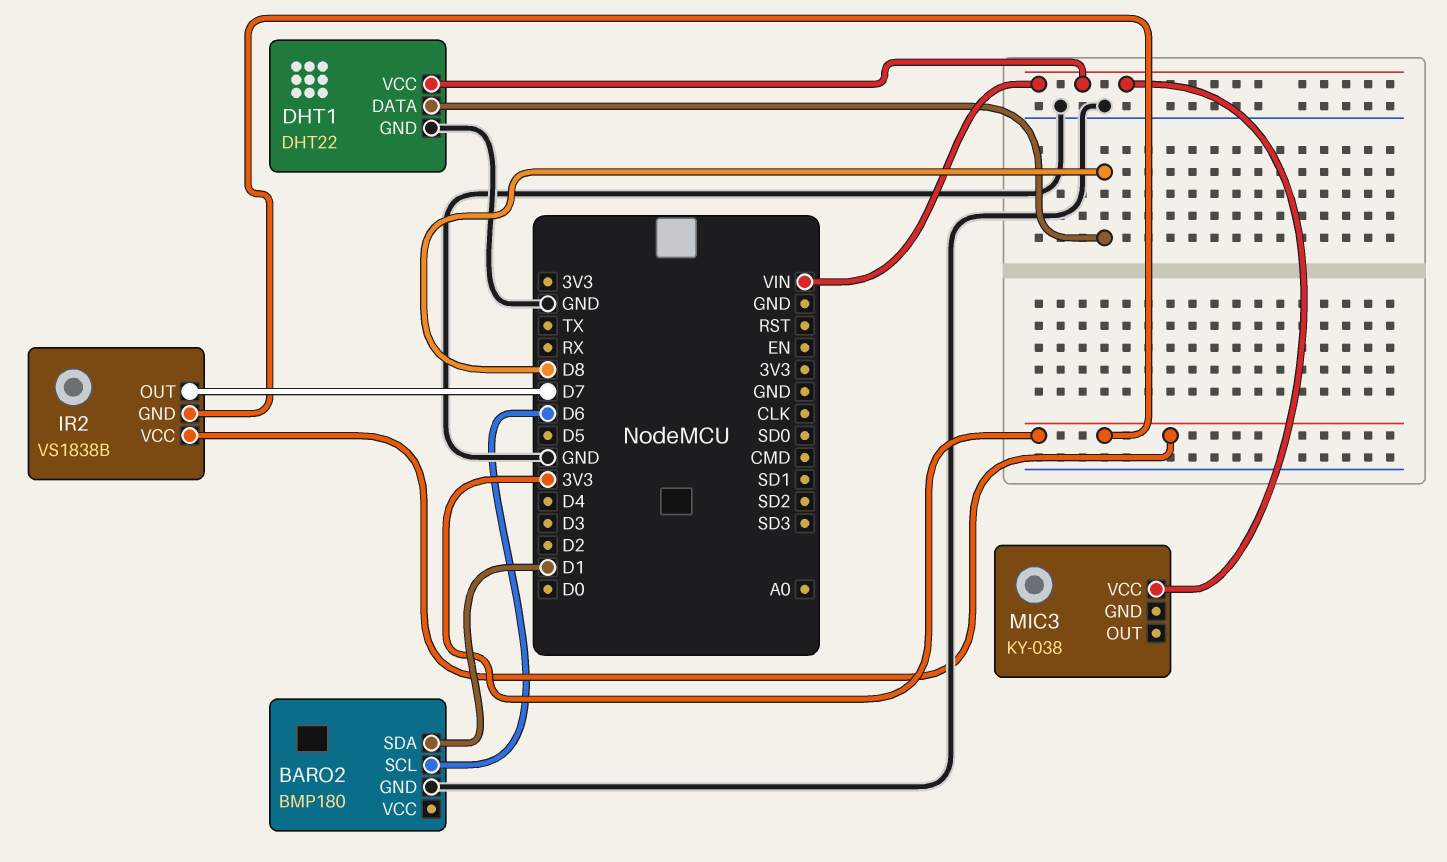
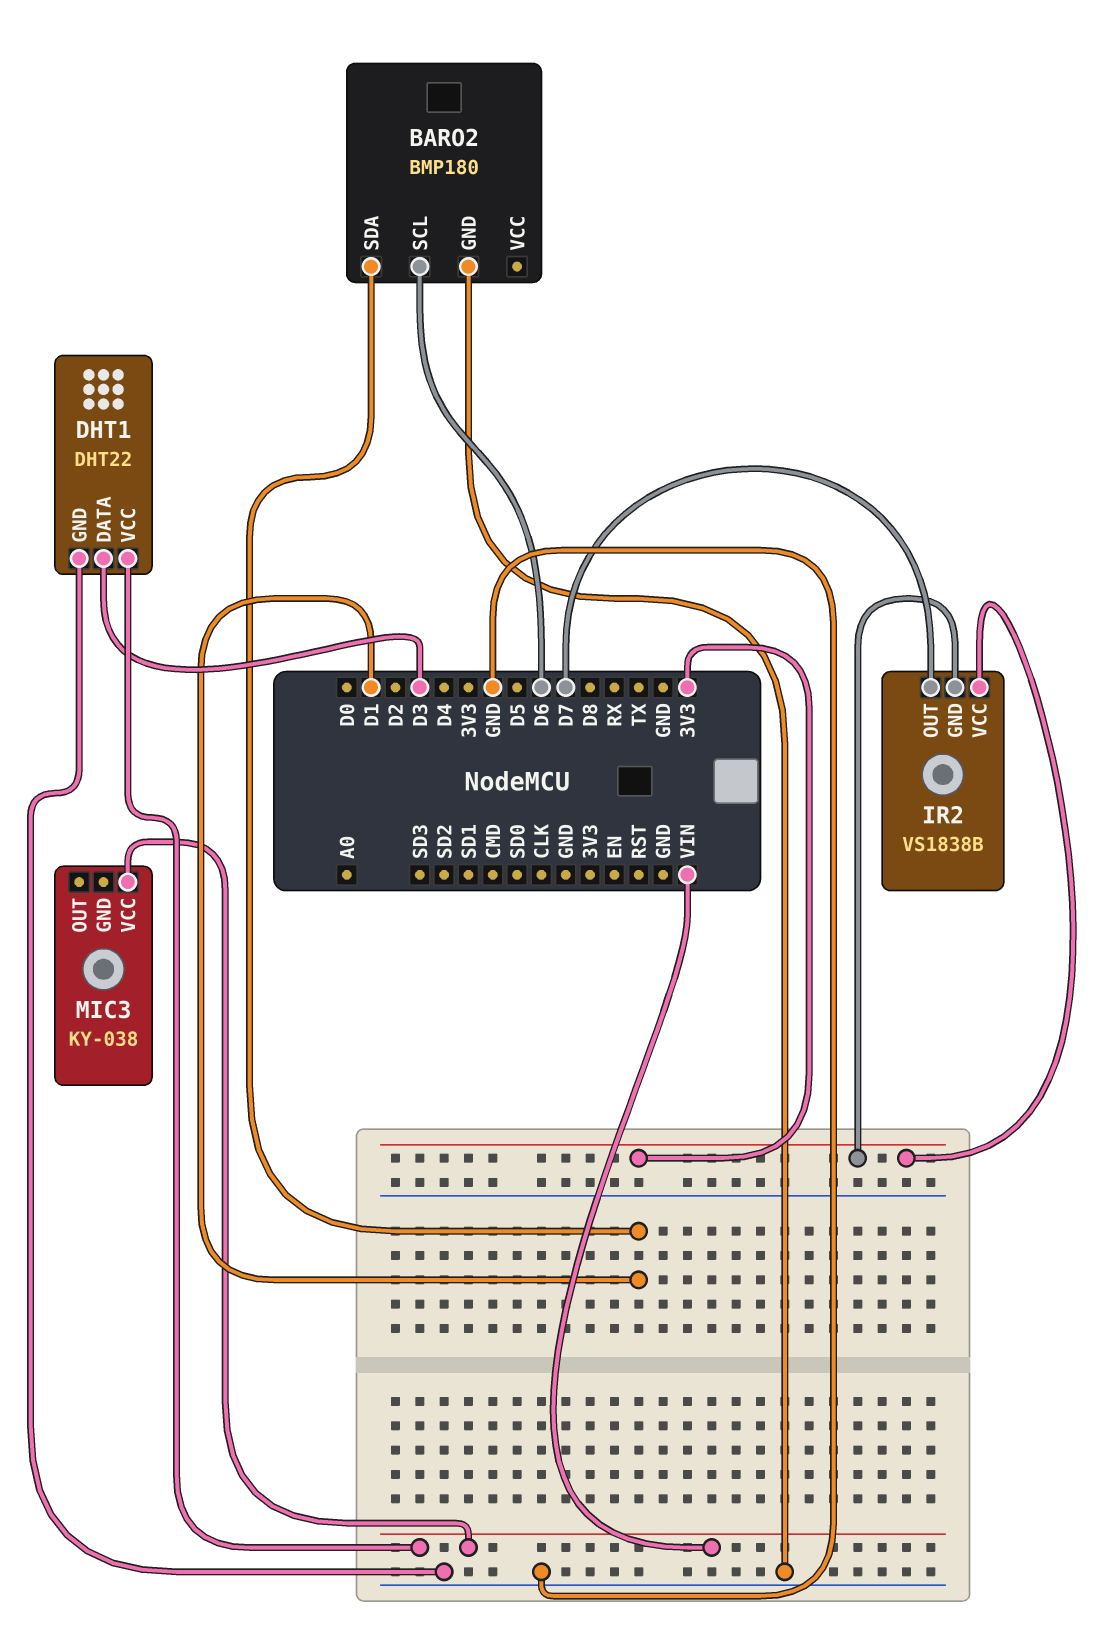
DHT1 pin DATA: D8 -> D3

